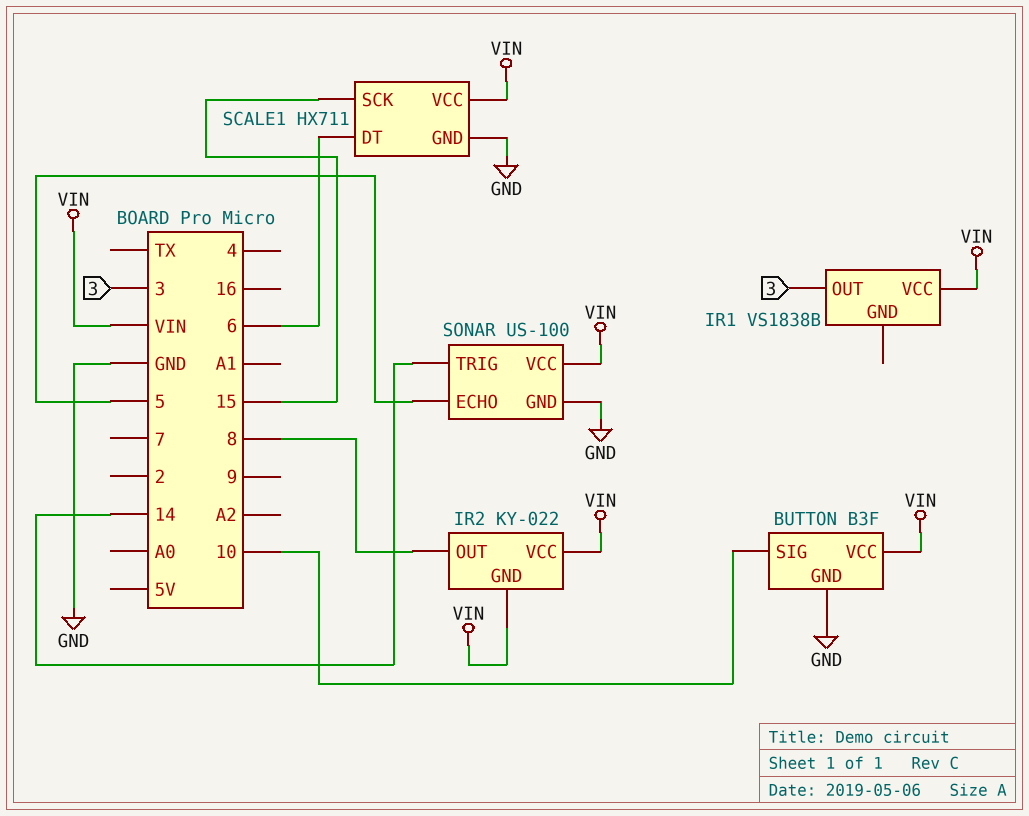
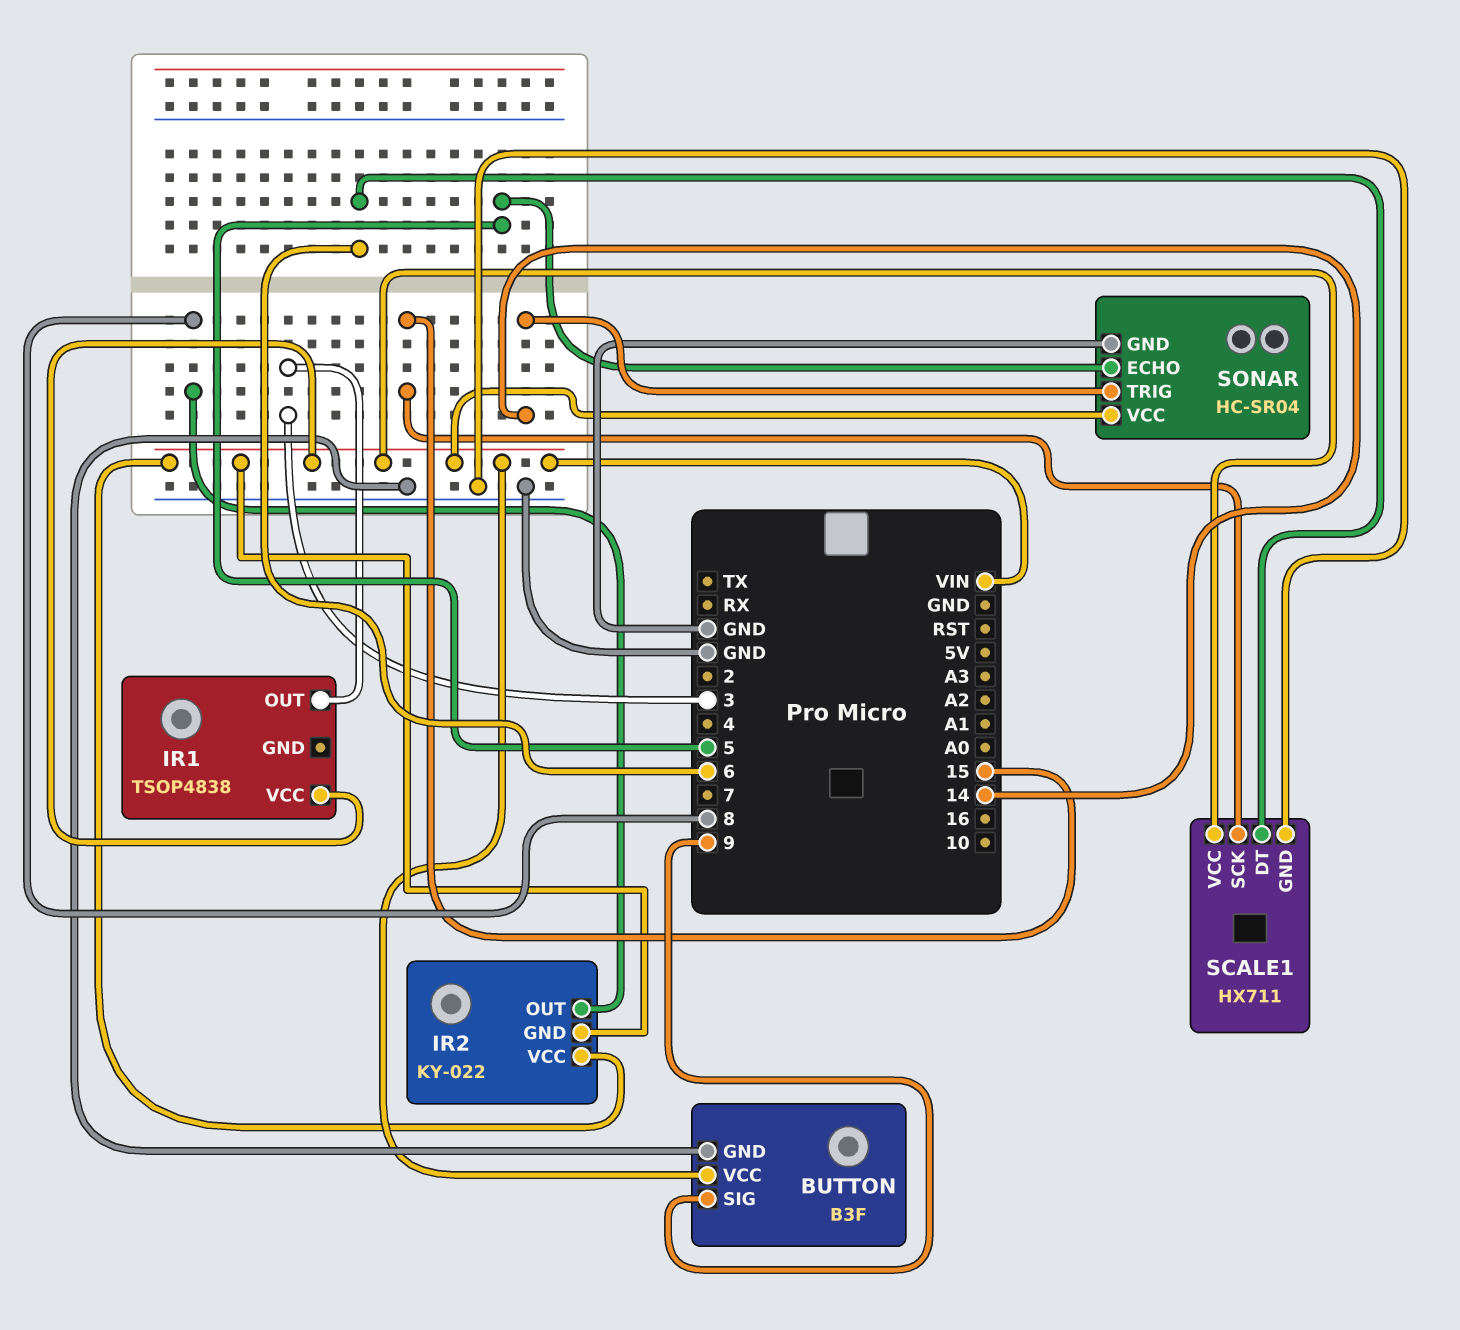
BUTTON pin SIG: 10 -> 9
IR1: VS1838B -> TSOP4838
SONAR: US-100 -> HC-SR04

